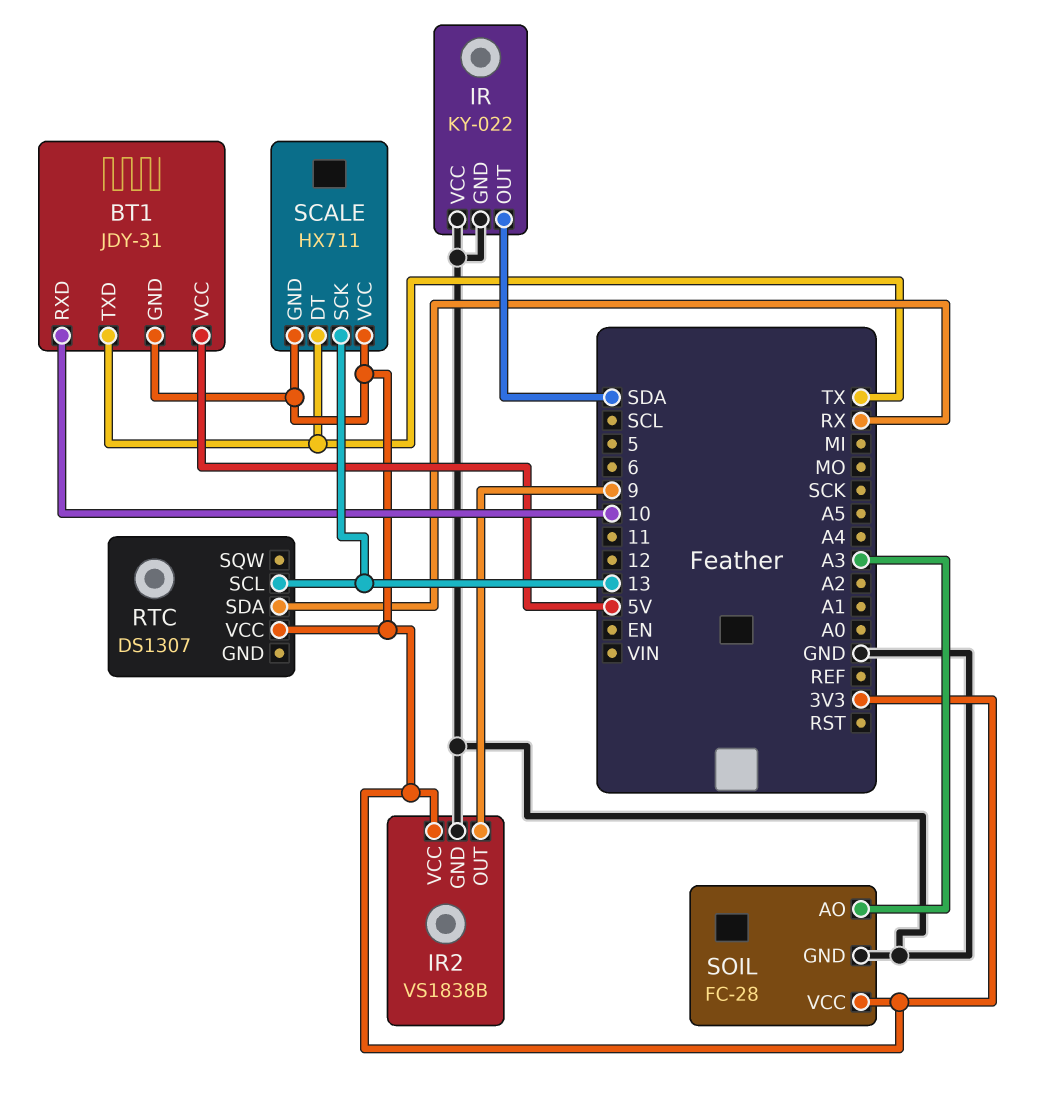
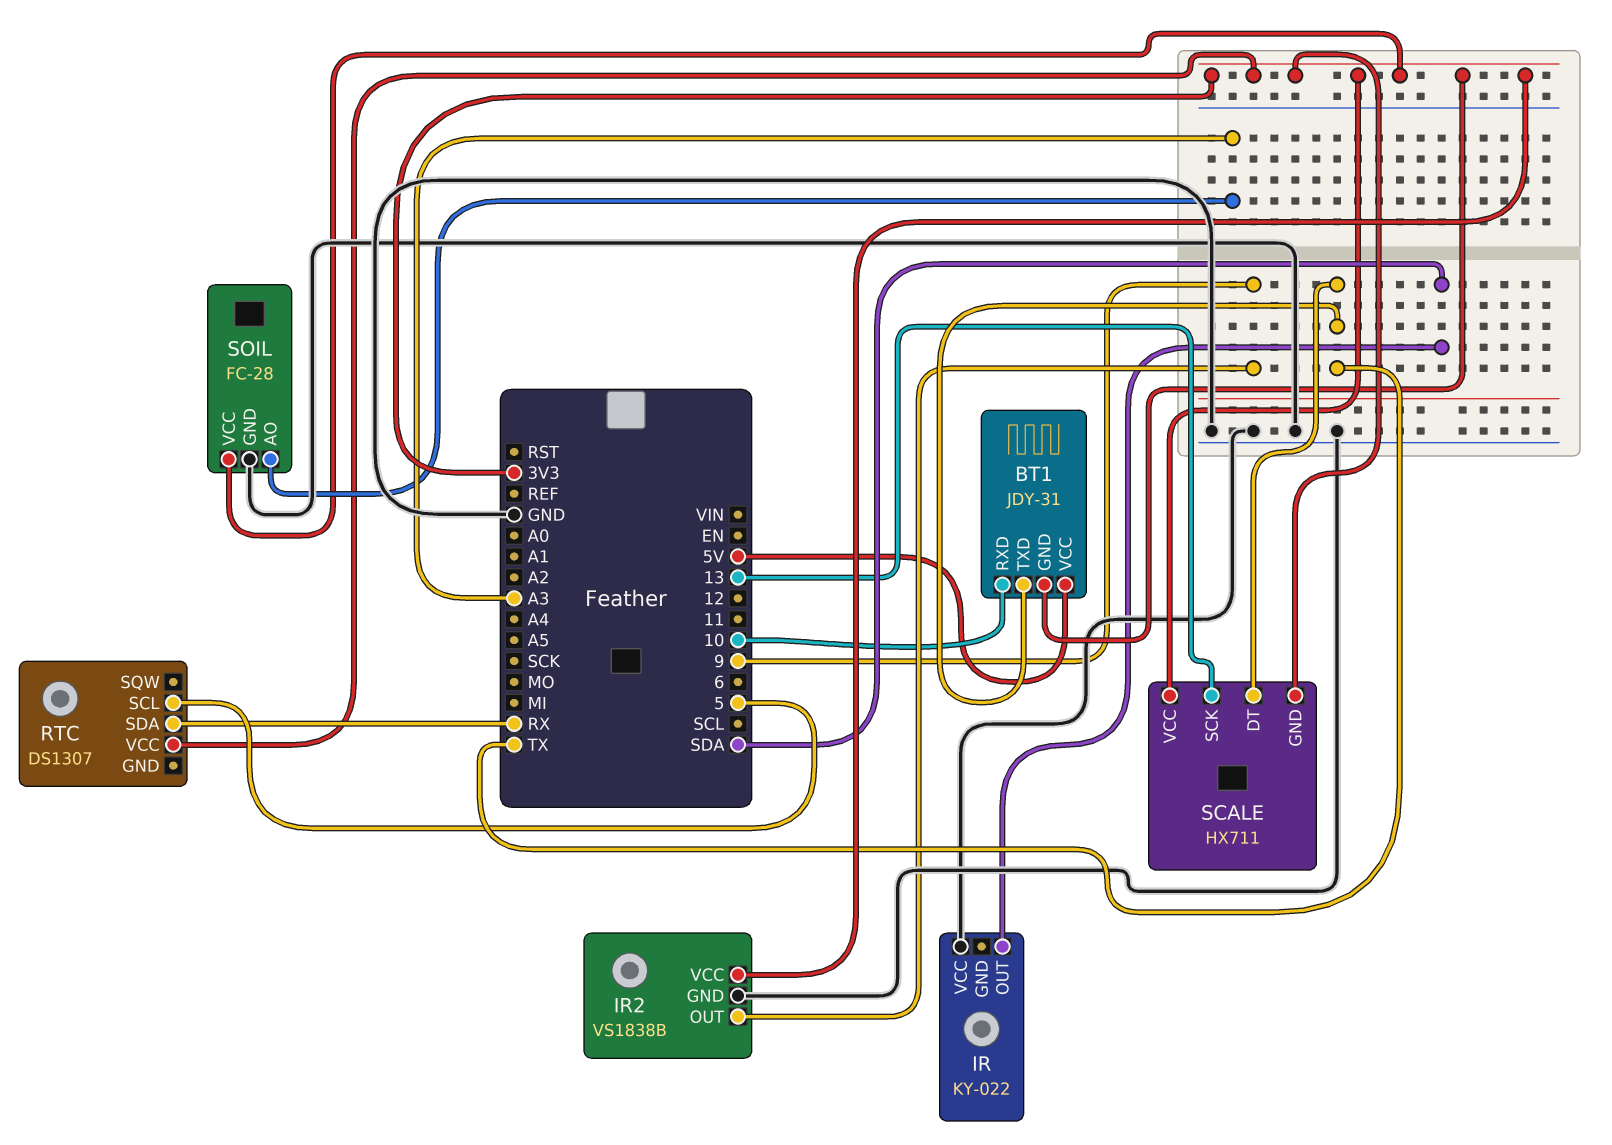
IR pin GND: GND -> none
RTC pin SCL: 13 -> 5

